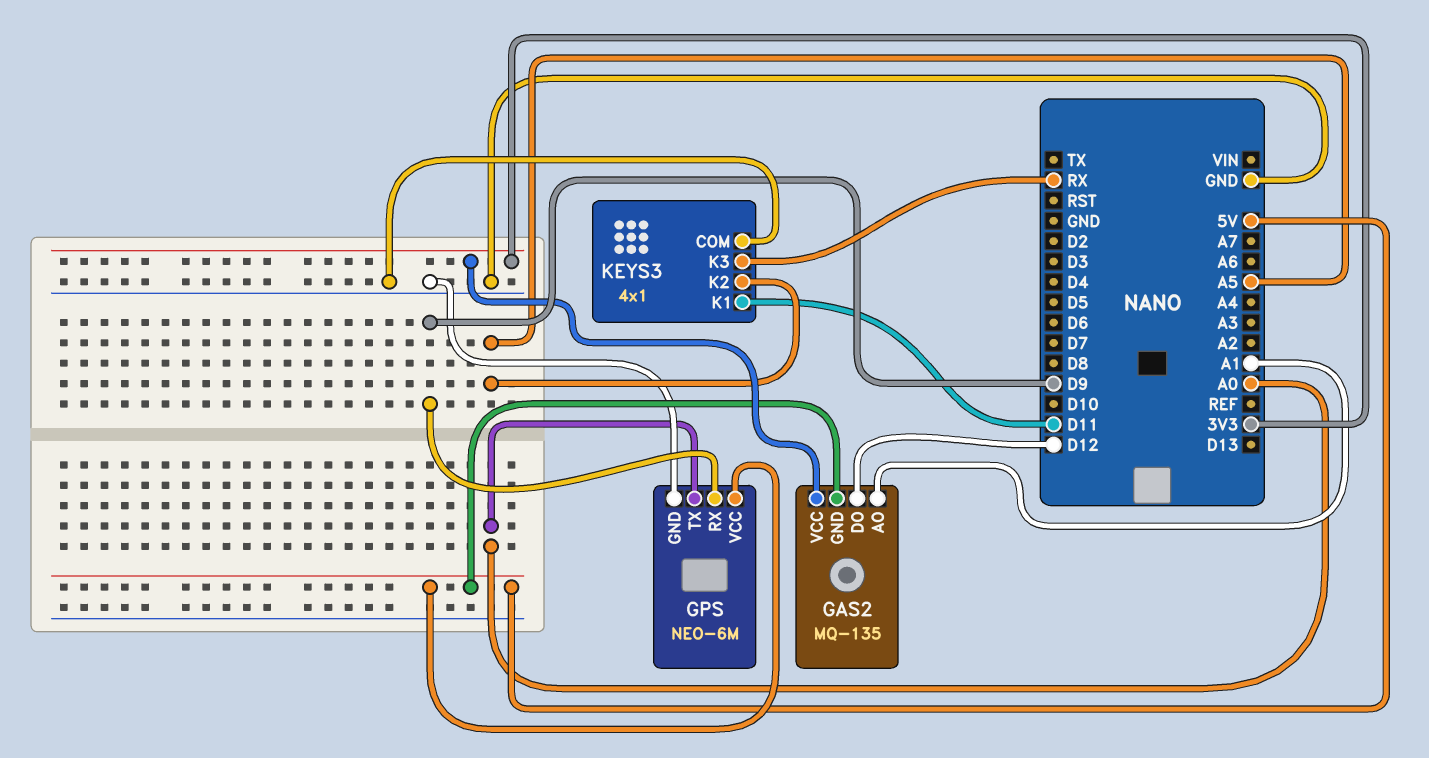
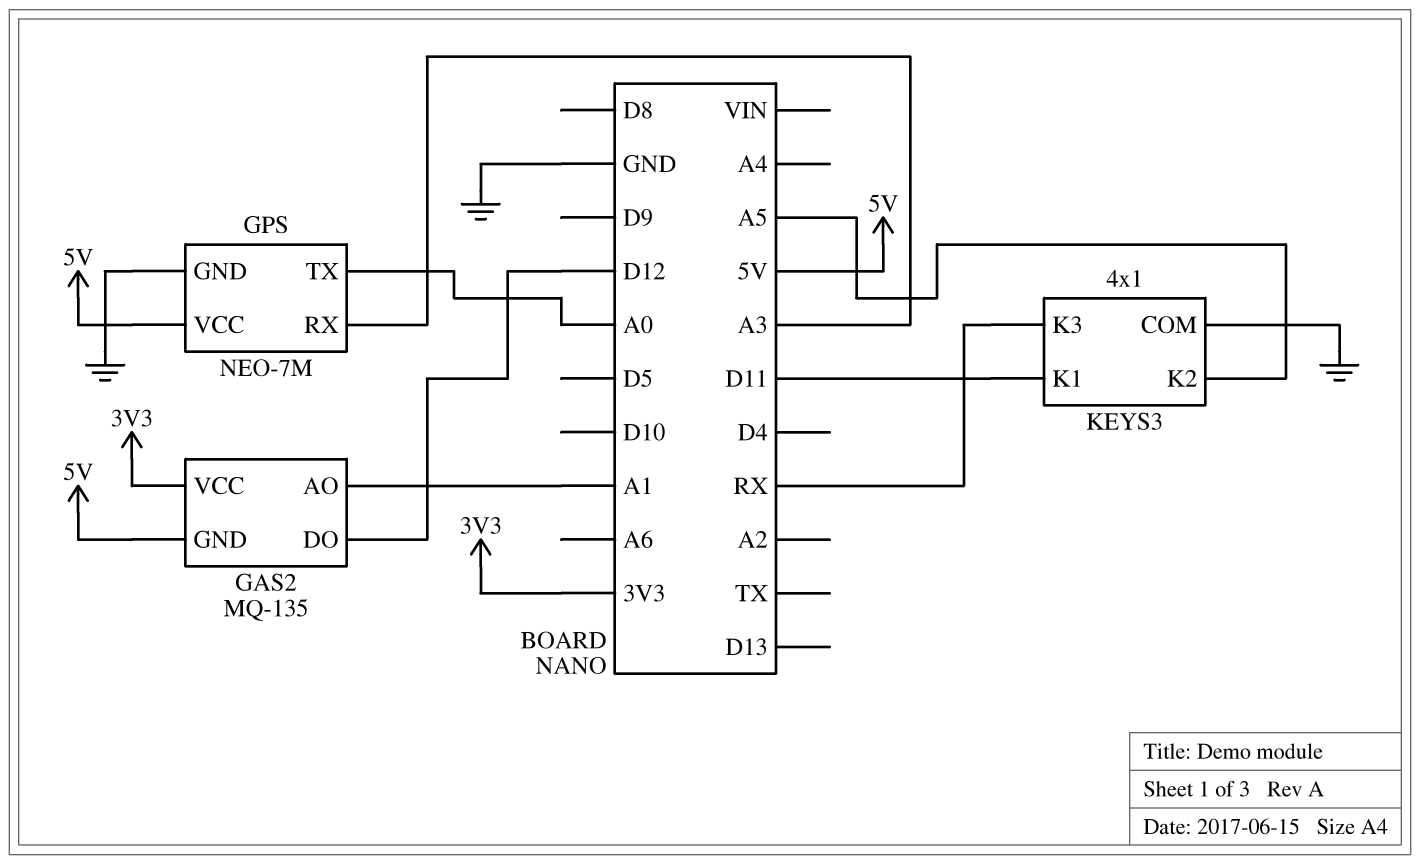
GPS: NEO-6M -> NEO-7M
GPS pin RX: D9 -> A3

